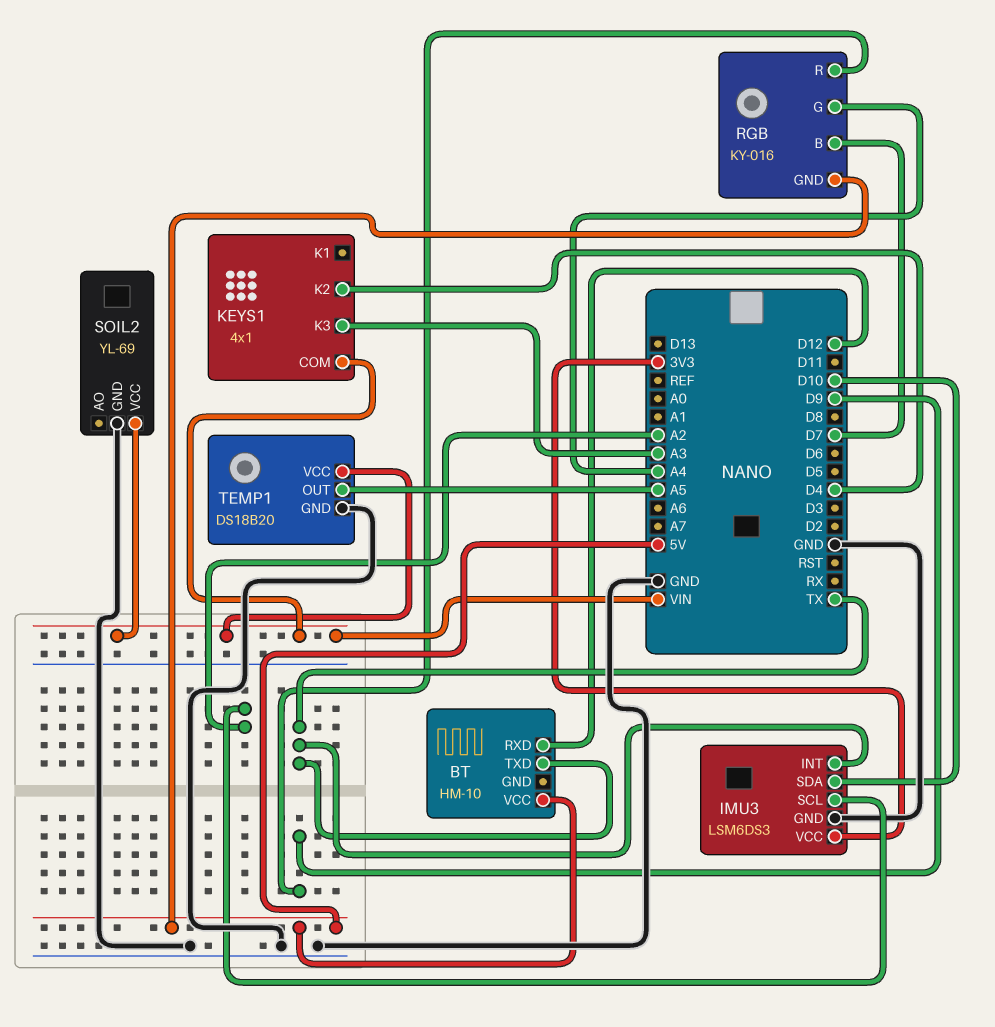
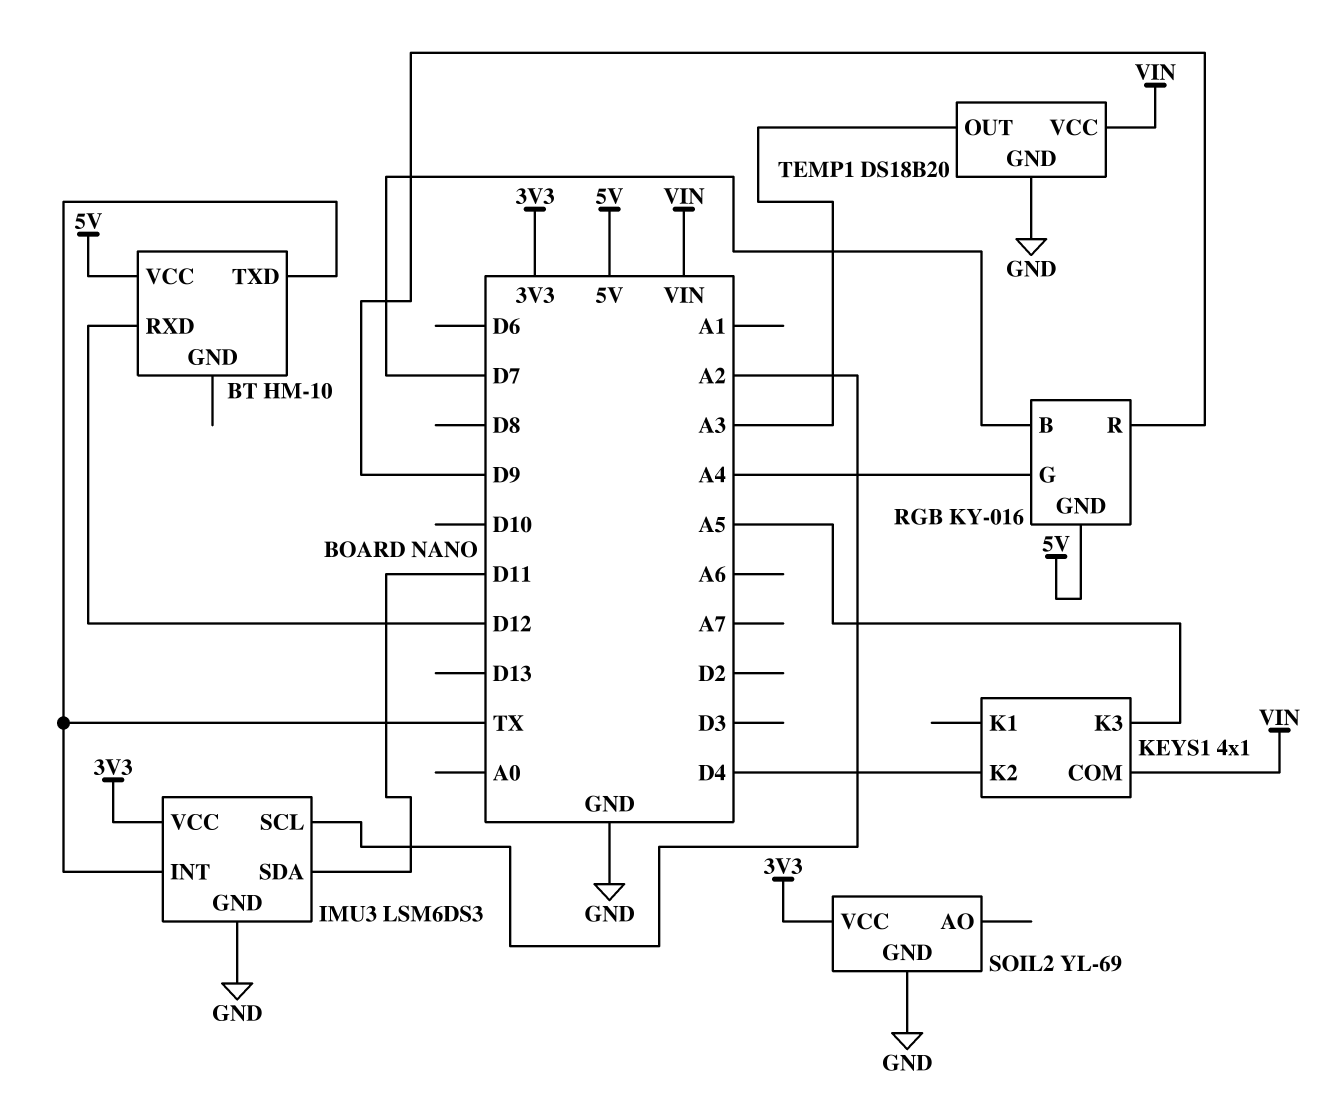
IMU3 pin SDA: D10 -> D11
KEYS1 pin K3: A3 -> A5
SOIL2 pin VCC: VIN -> 3V3
TEMP1 pin OUT: A5 -> A3

